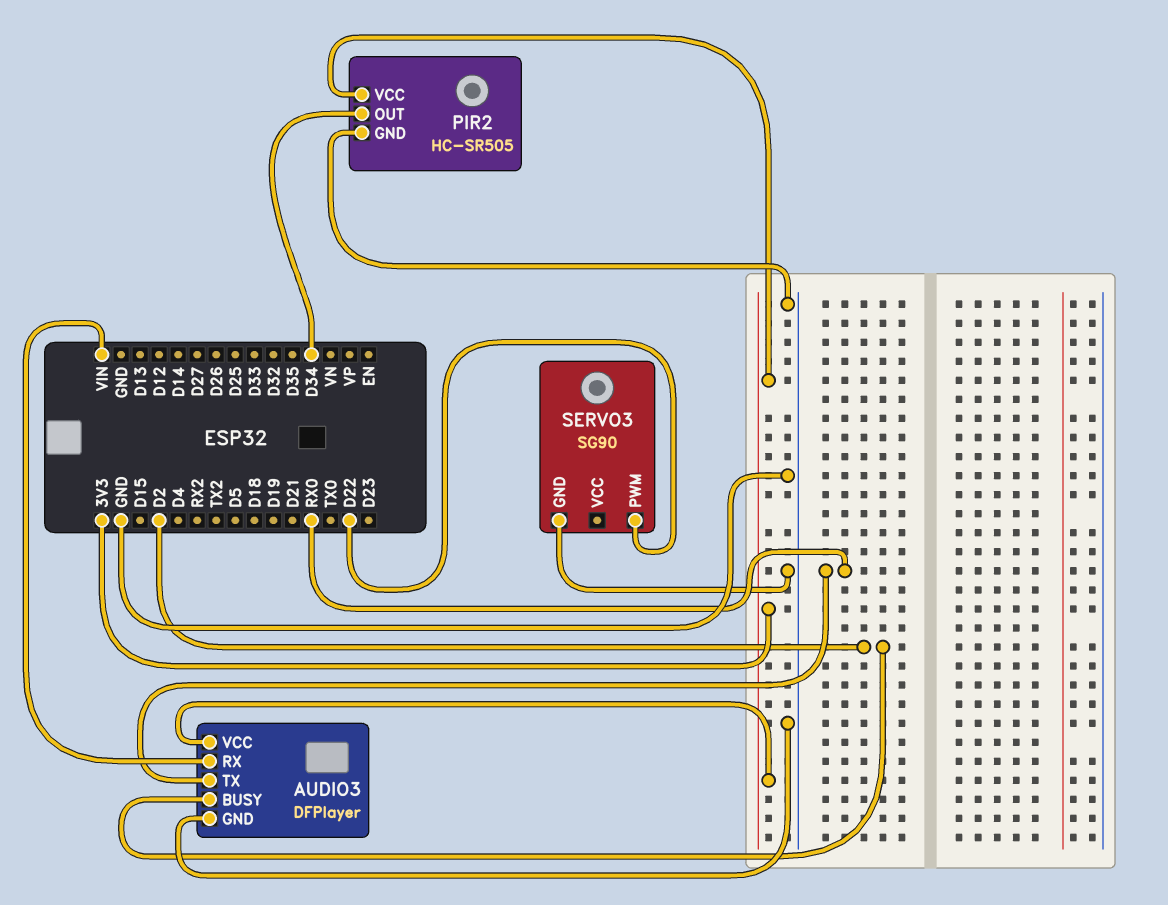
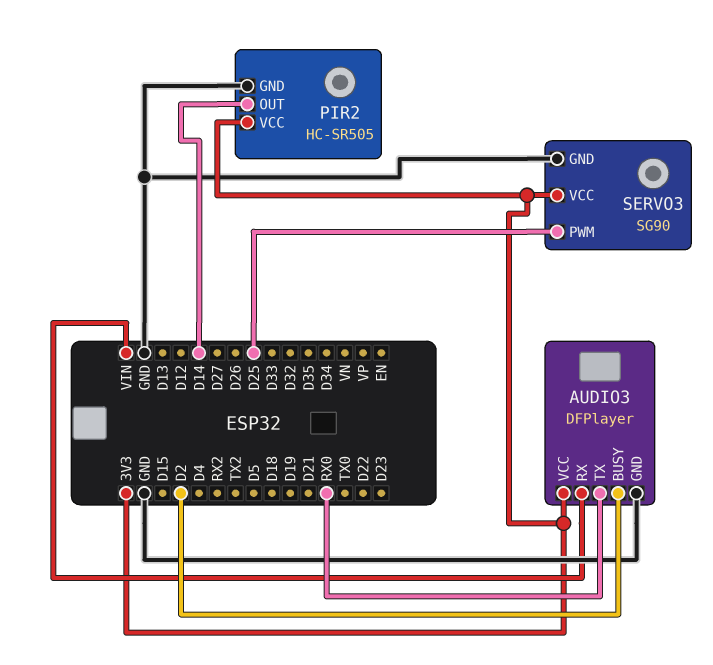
PIR2 pin OUT: D34 -> D14
SERVO3 pin PWM: D22 -> D25
SERVO3 pin VCC: none -> 3V3

